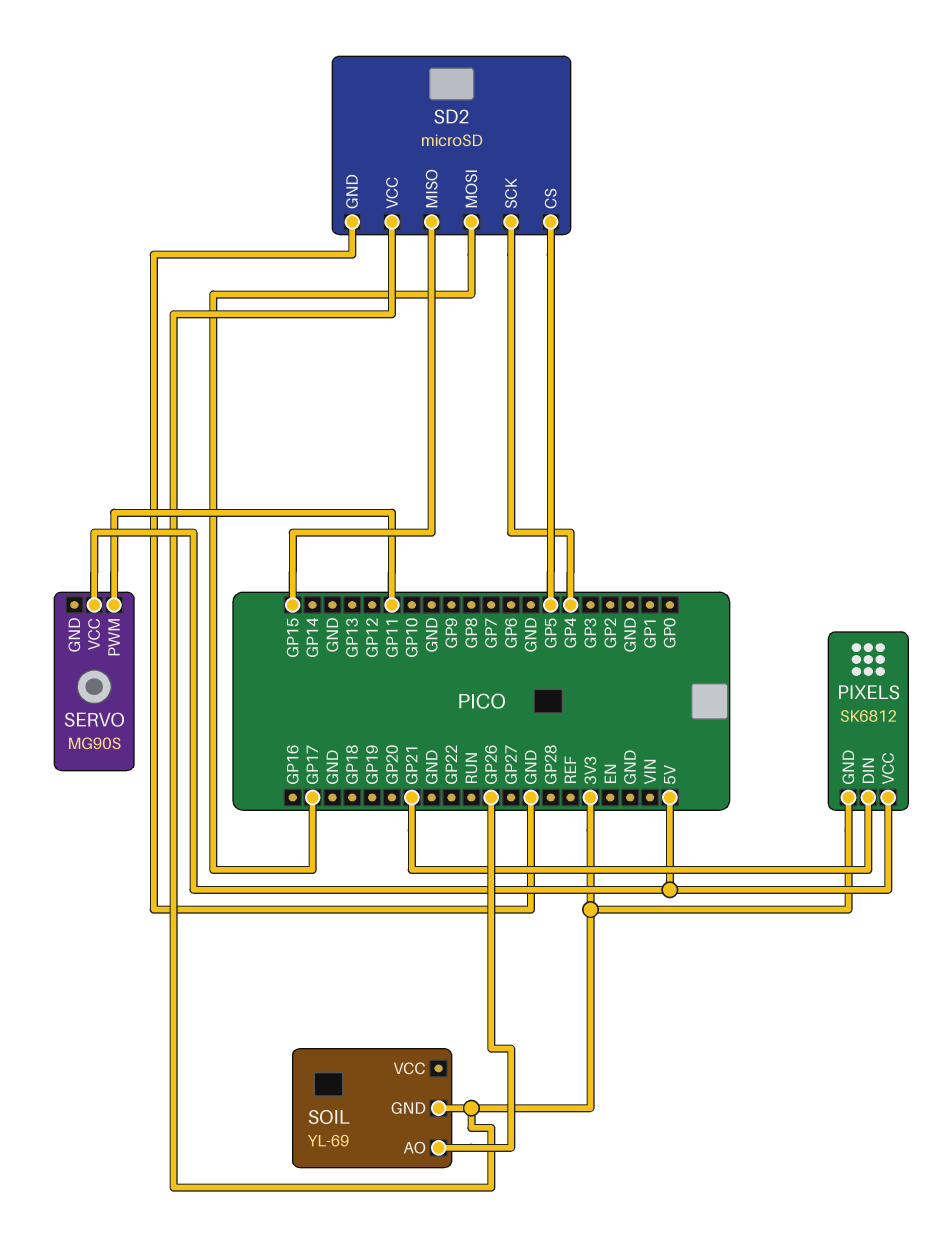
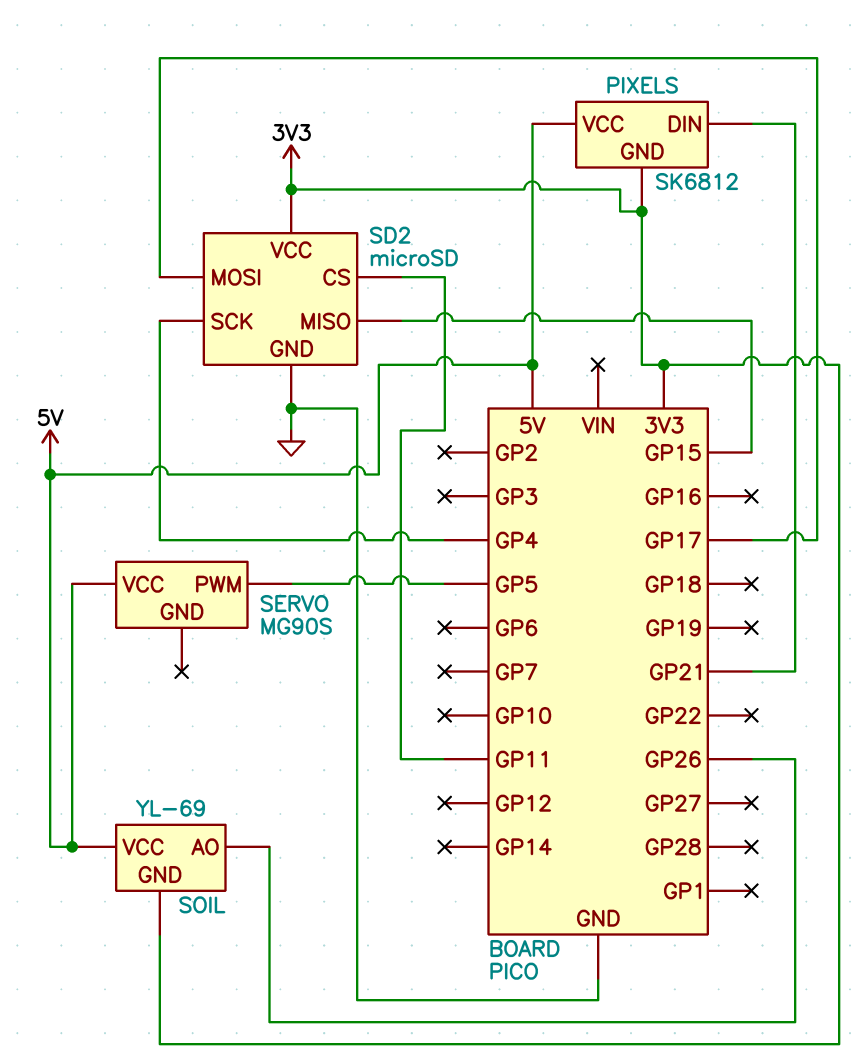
SD2 pin CS: GP5 -> GP11
SERVO pin PWM: GP11 -> GP5
SOIL pin VCC: none -> 5V

